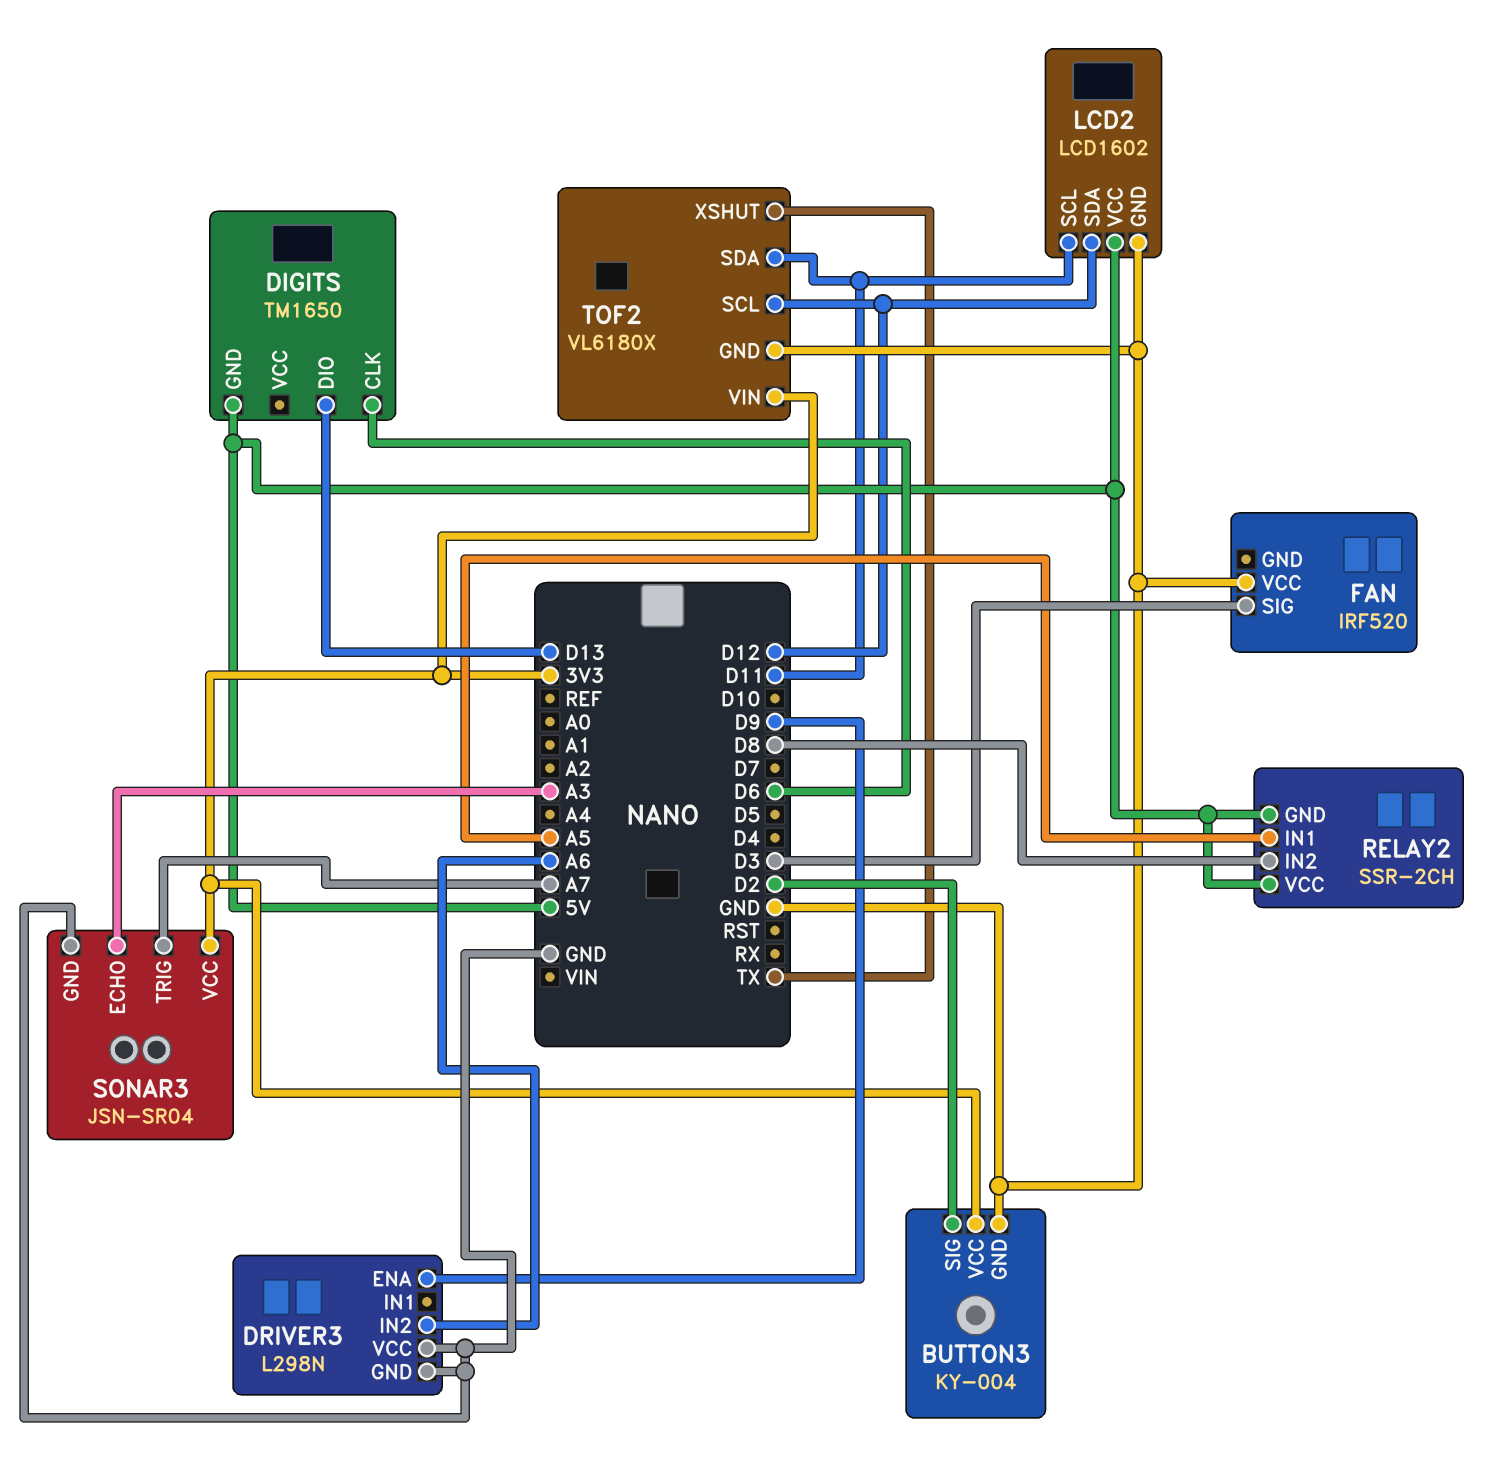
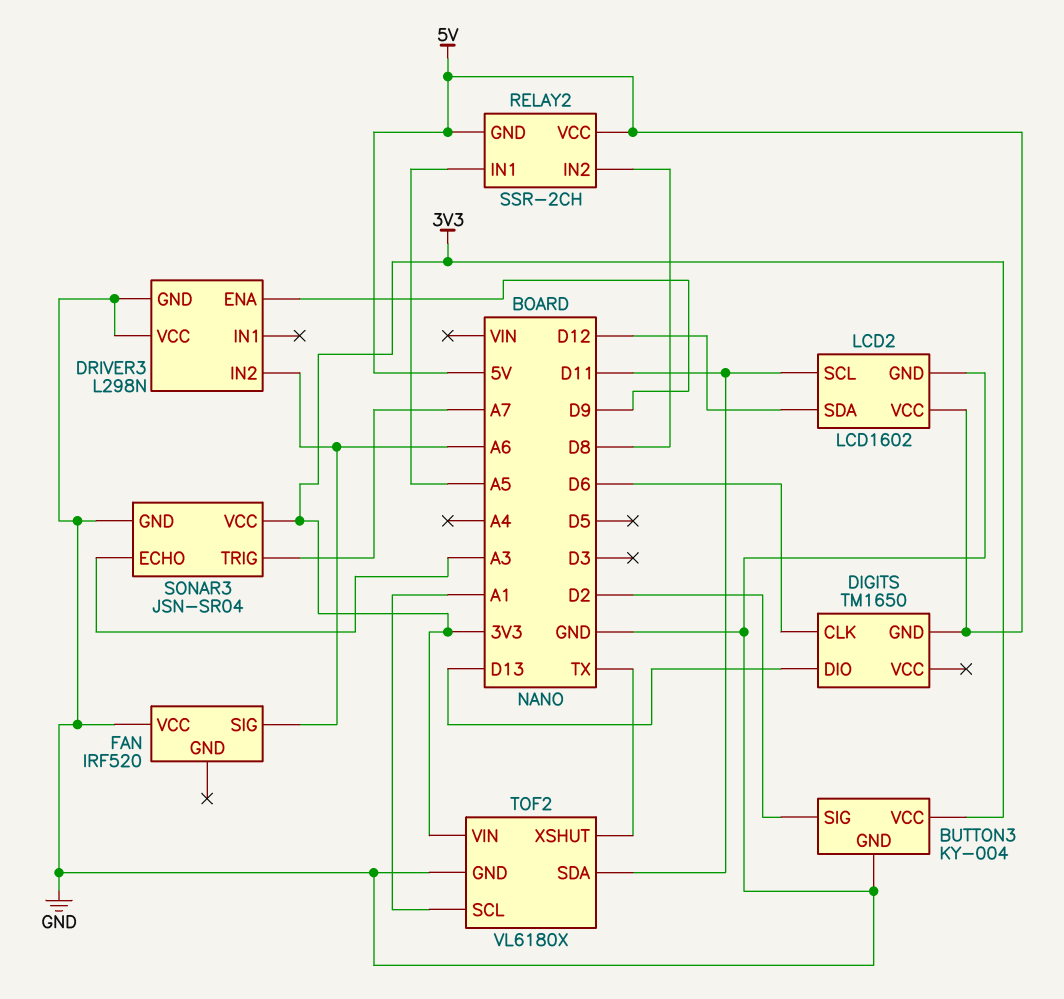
FAN pin SIG: D3 -> A6
TOF2 pin SCL: D12 -> A1

